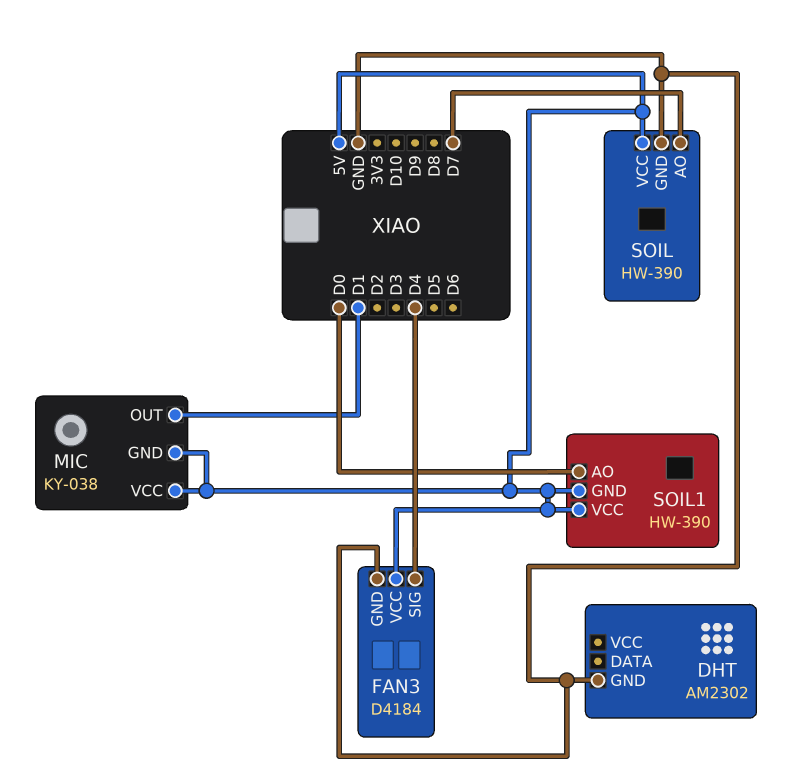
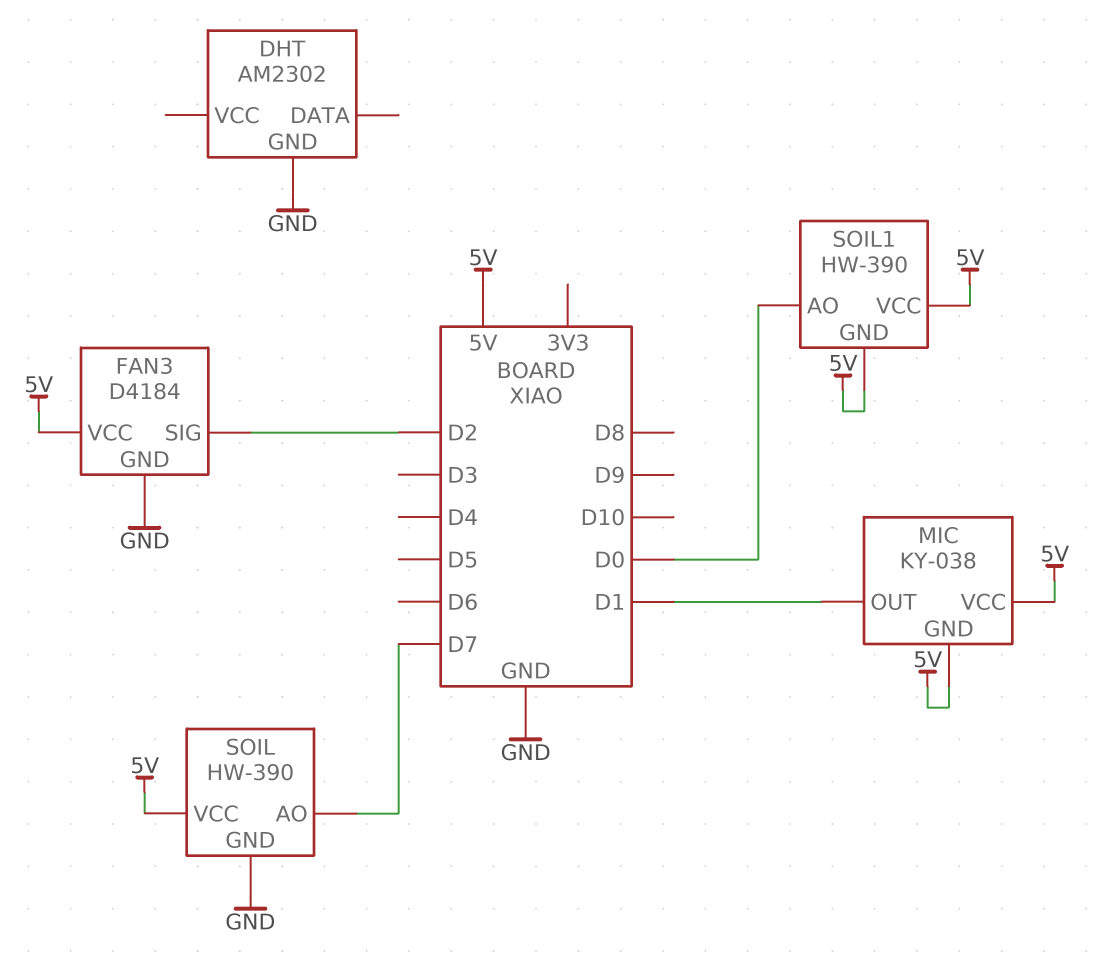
FAN3 pin SIG: D4 -> D2

